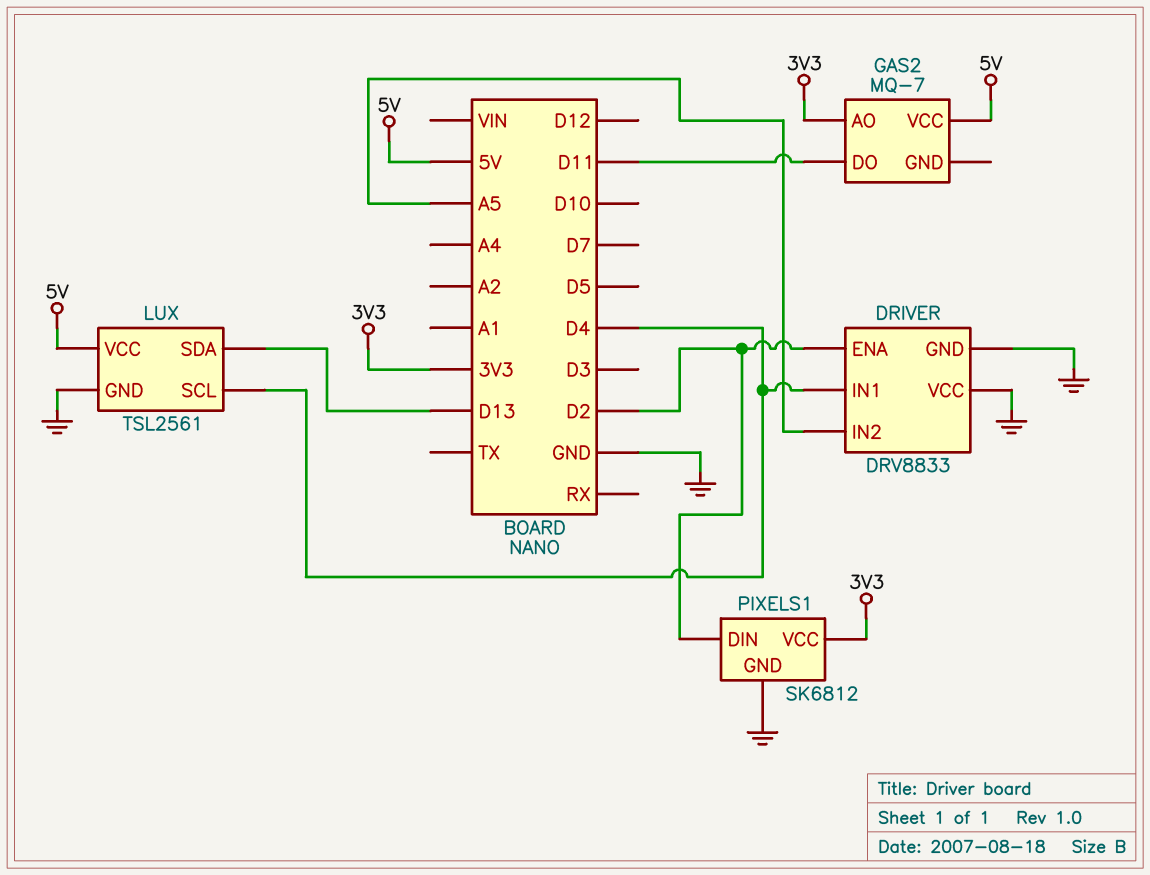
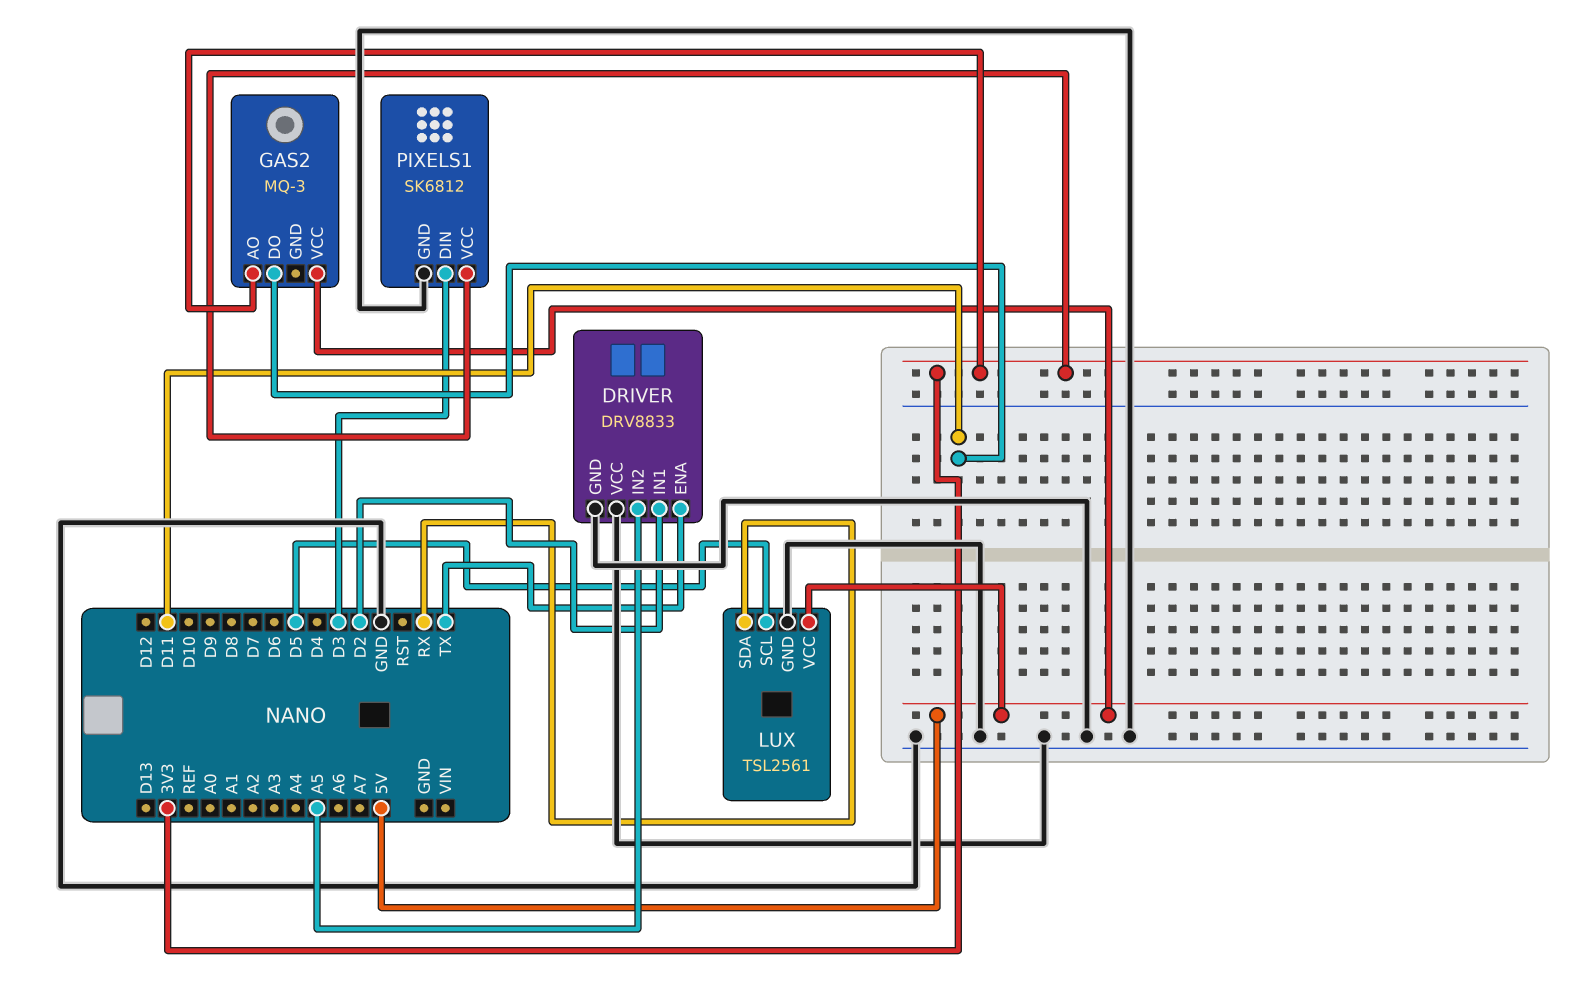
DRIVER pin ENA: D2 -> TX
DRIVER pin IN1: D4 -> D2
GAS2: MQ-7 -> MQ-3
LUX pin SCL: D4 -> D5
LUX pin SDA: D13 -> RX
PIXELS1 pin DIN: D2 -> D3

